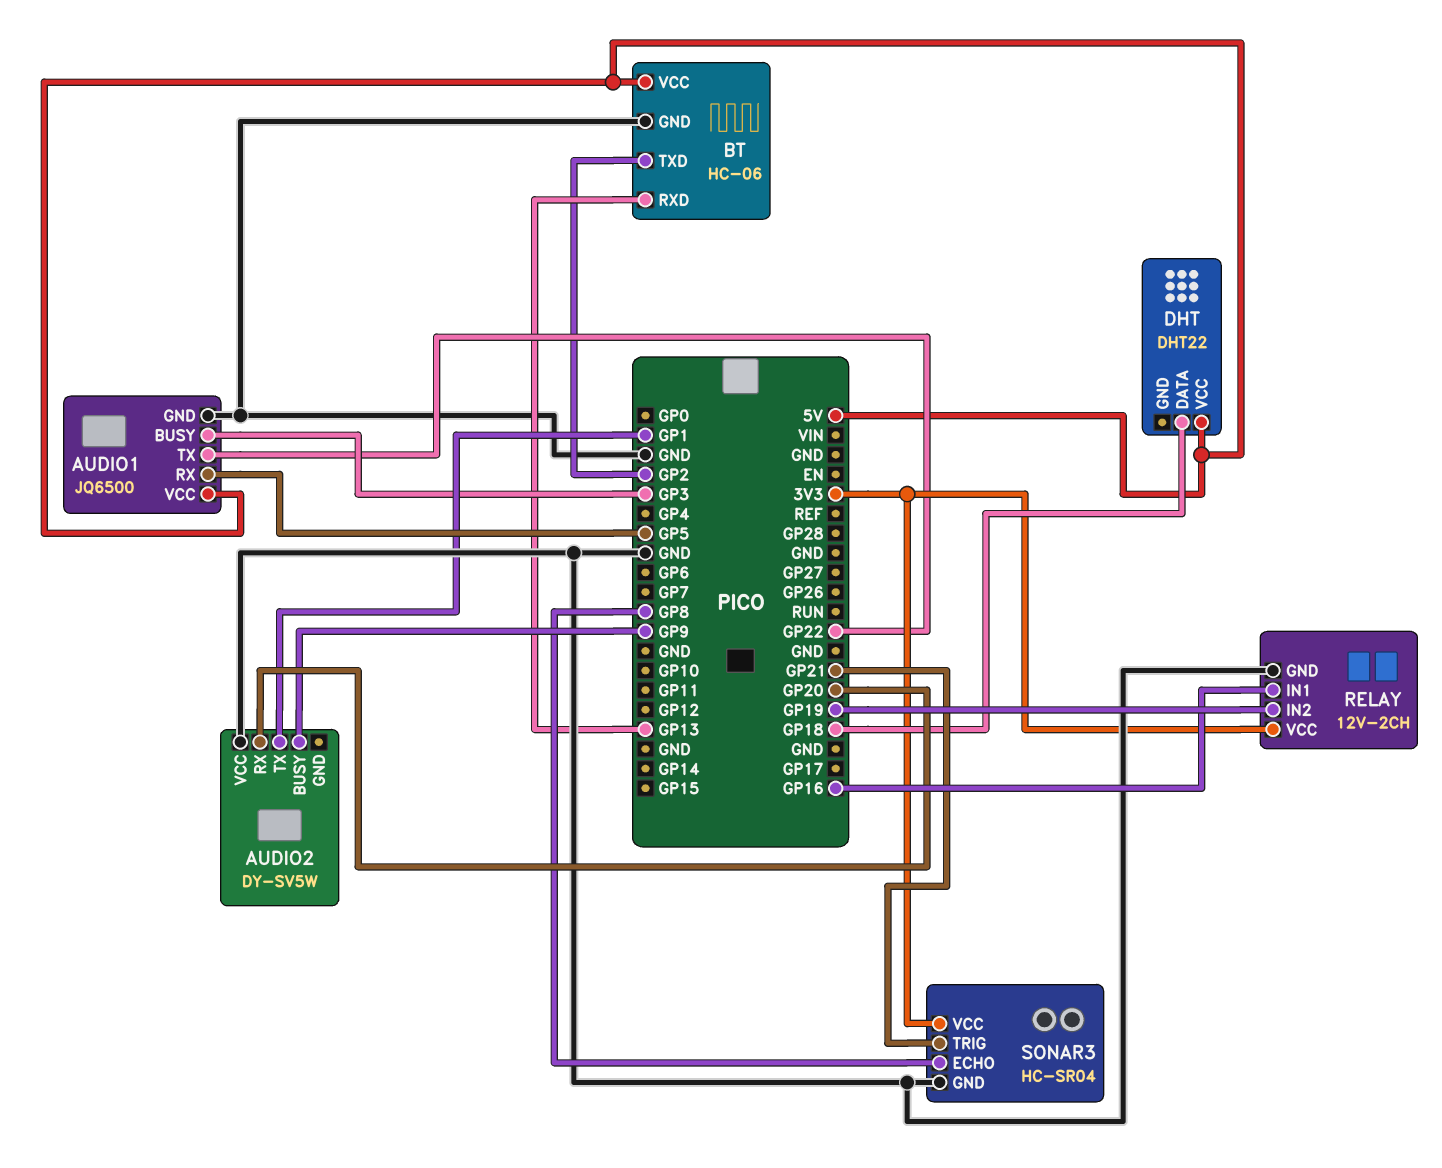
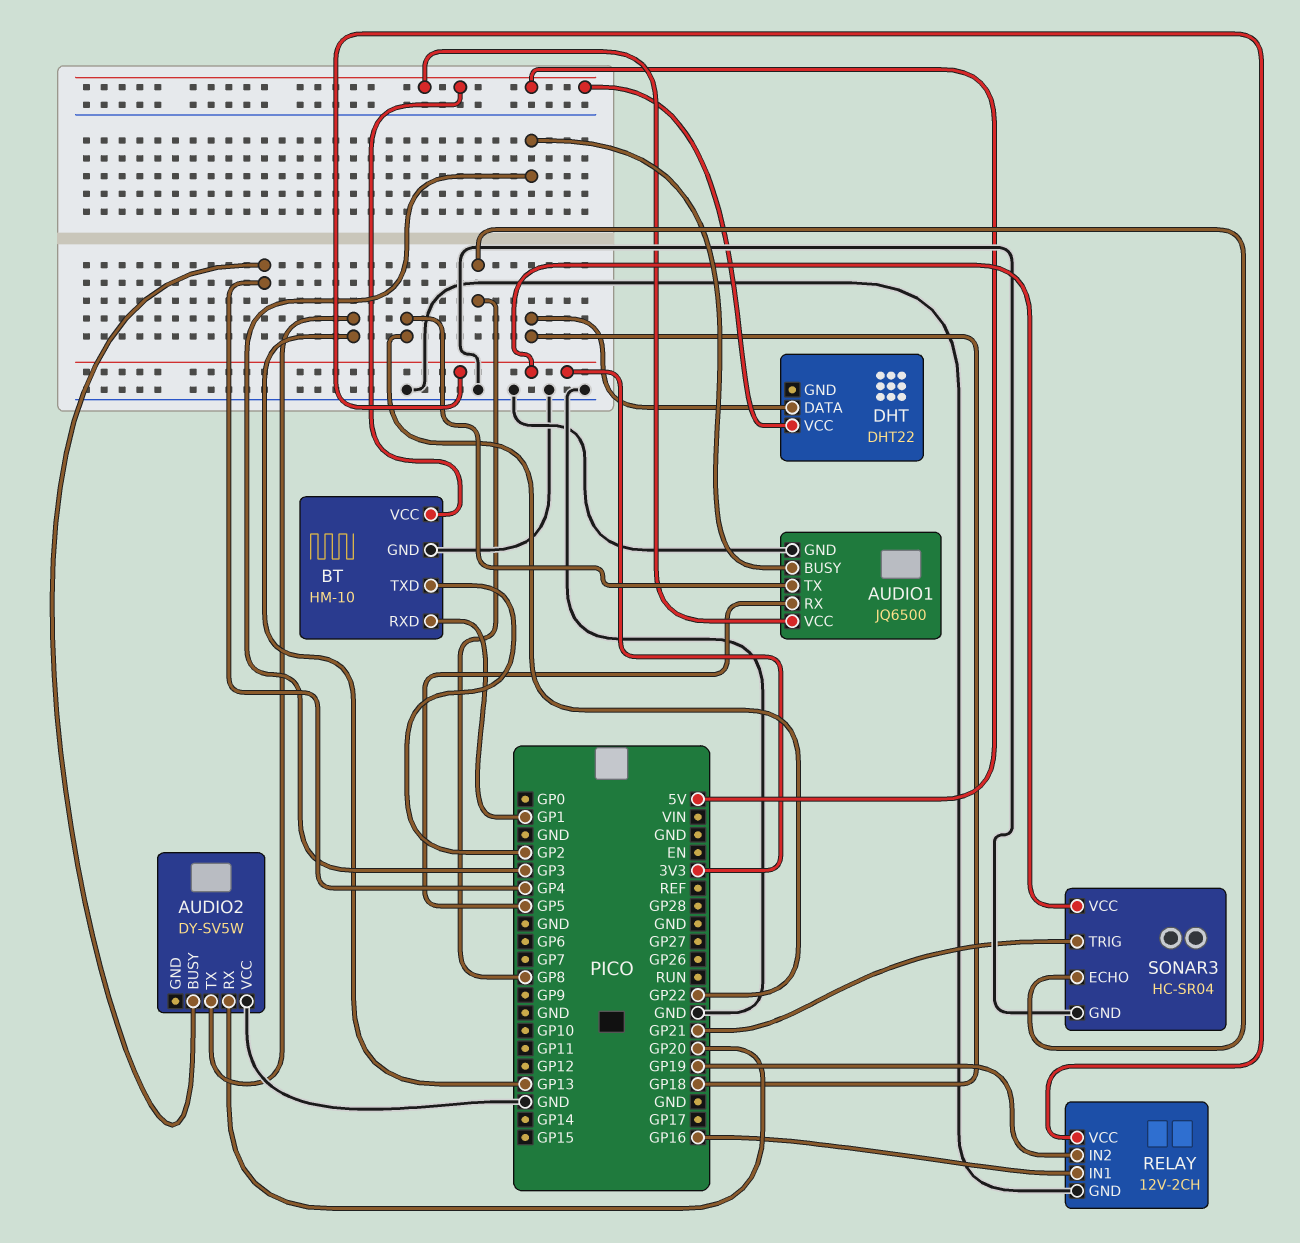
AUDIO2 pin BUSY: GP9 -> GP4
AUDIO2 pin TX: GP1 -> GP13
BT: HC-06 -> HM-10
BT pin RXD: GP13 -> GP1

